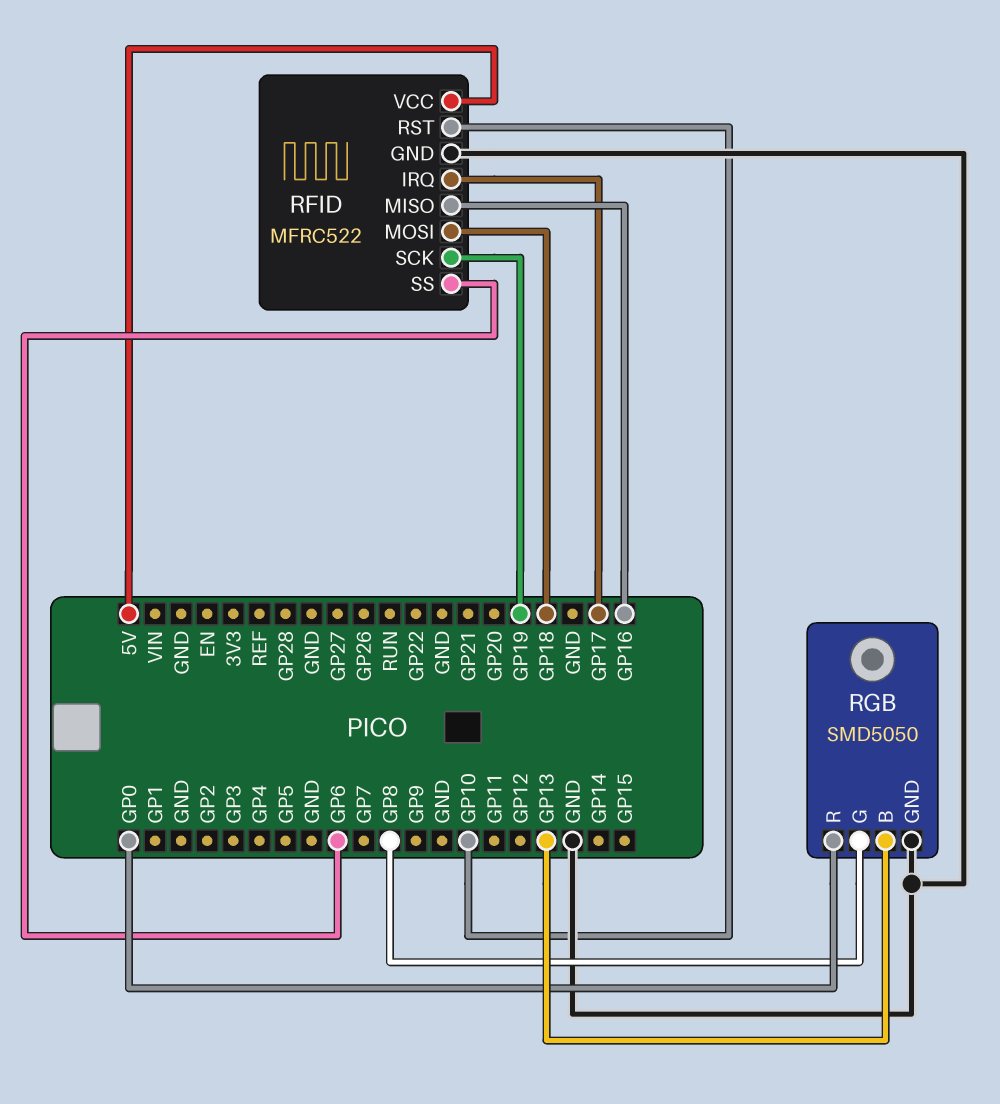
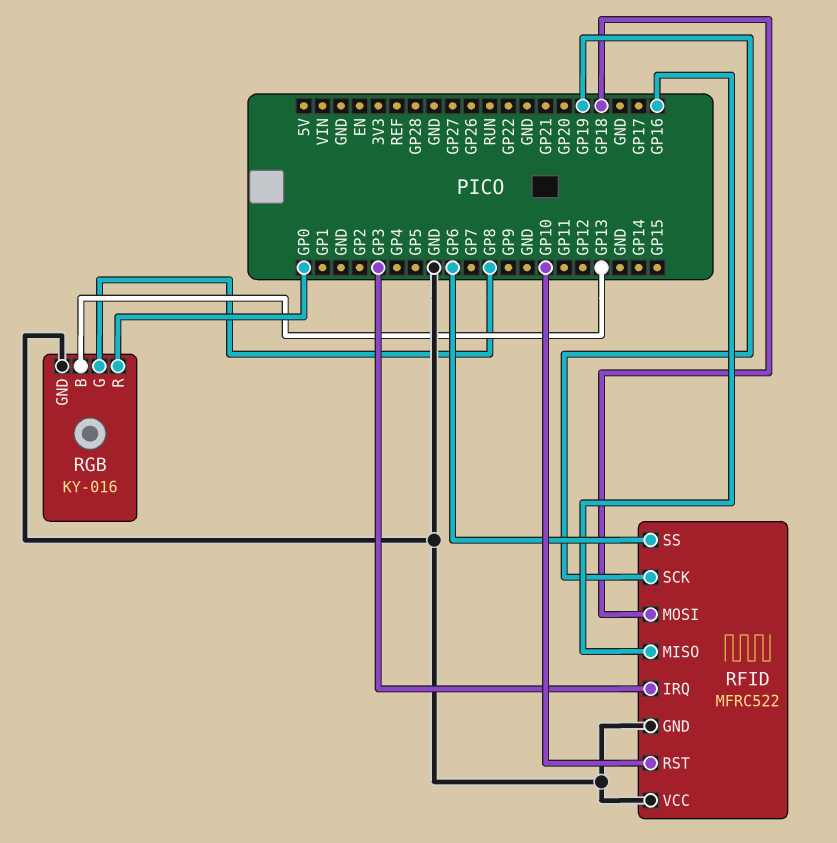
RFID pin IRQ: GP17 -> GP3
RFID pin VCC: 5V -> GND
RGB: SMD5050 -> KY-016

